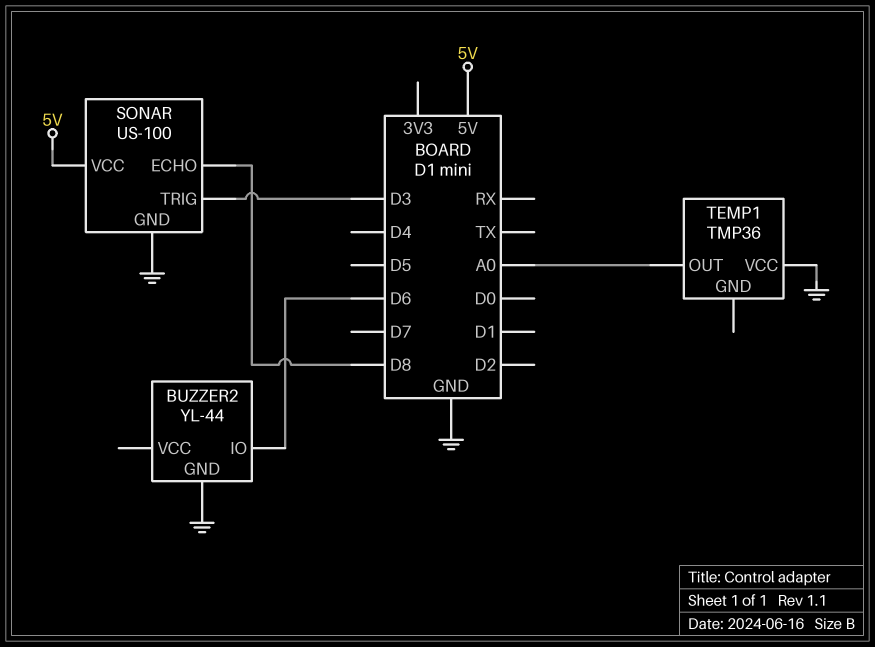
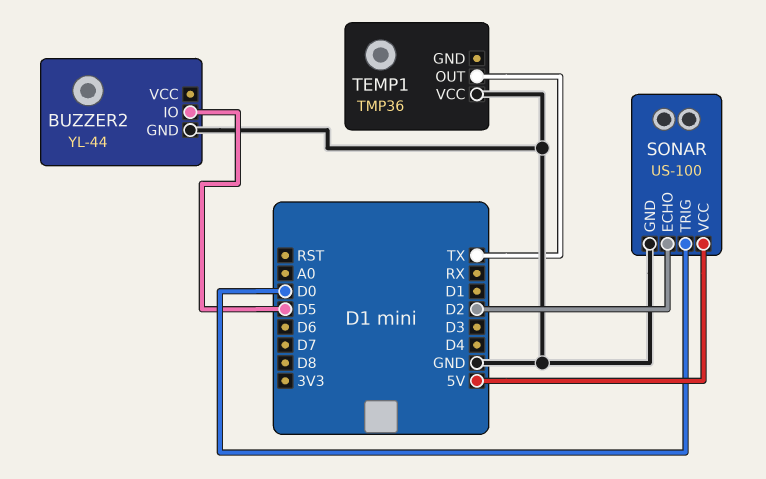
BUZZER2 pin IO: D6 -> D5
SONAR pin ECHO: D8 -> D2
SONAR pin TRIG: D3 -> D0
TEMP1 pin OUT: A0 -> TX

